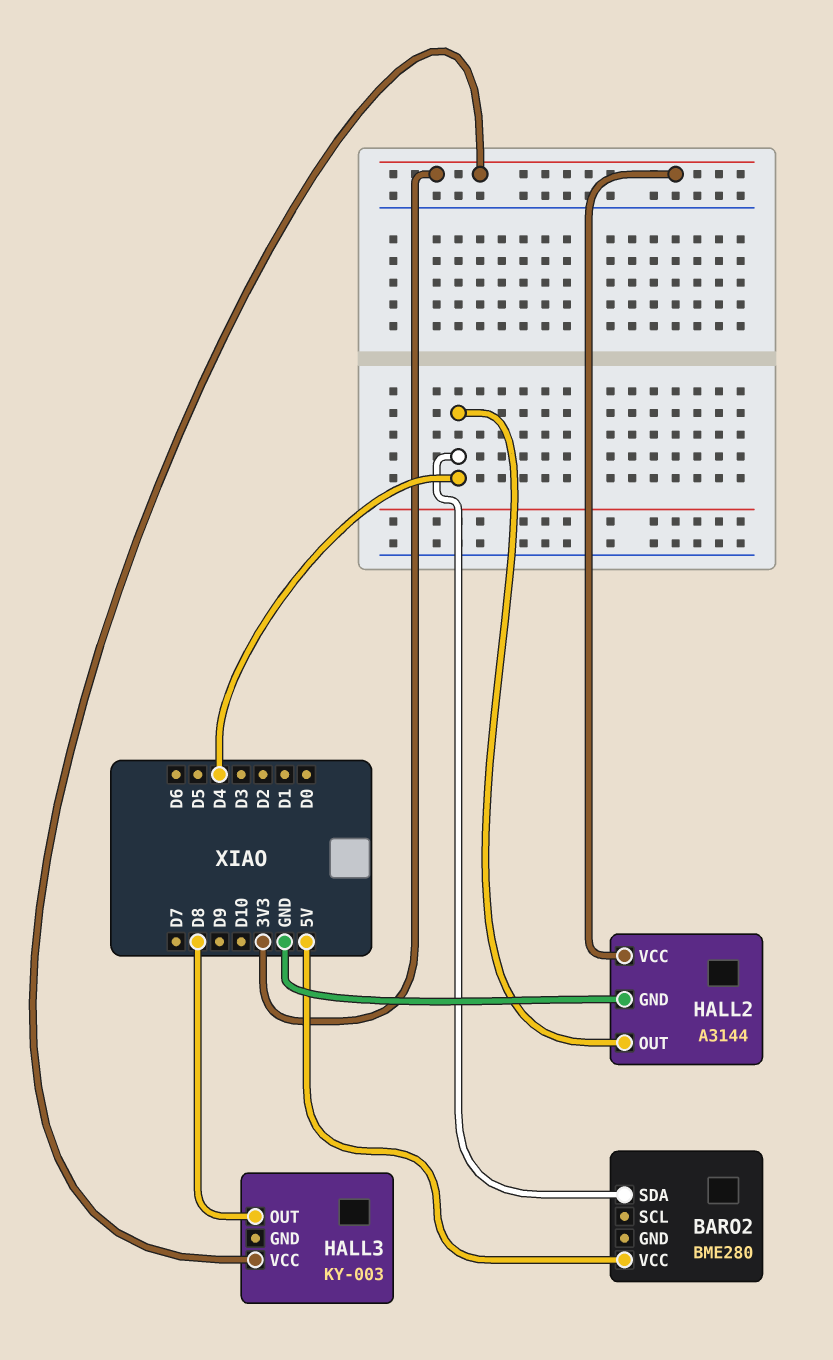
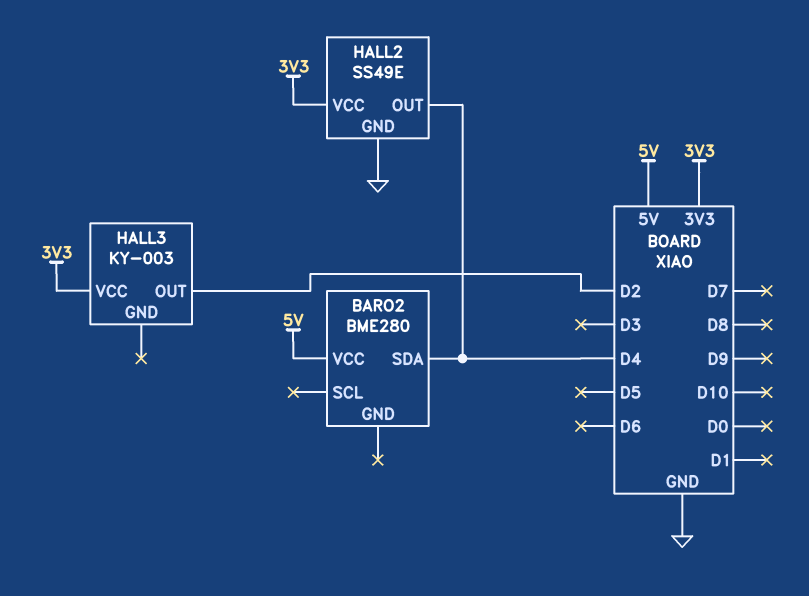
HALL2: A3144 -> SS49E
HALL3 pin OUT: D8 -> D2

